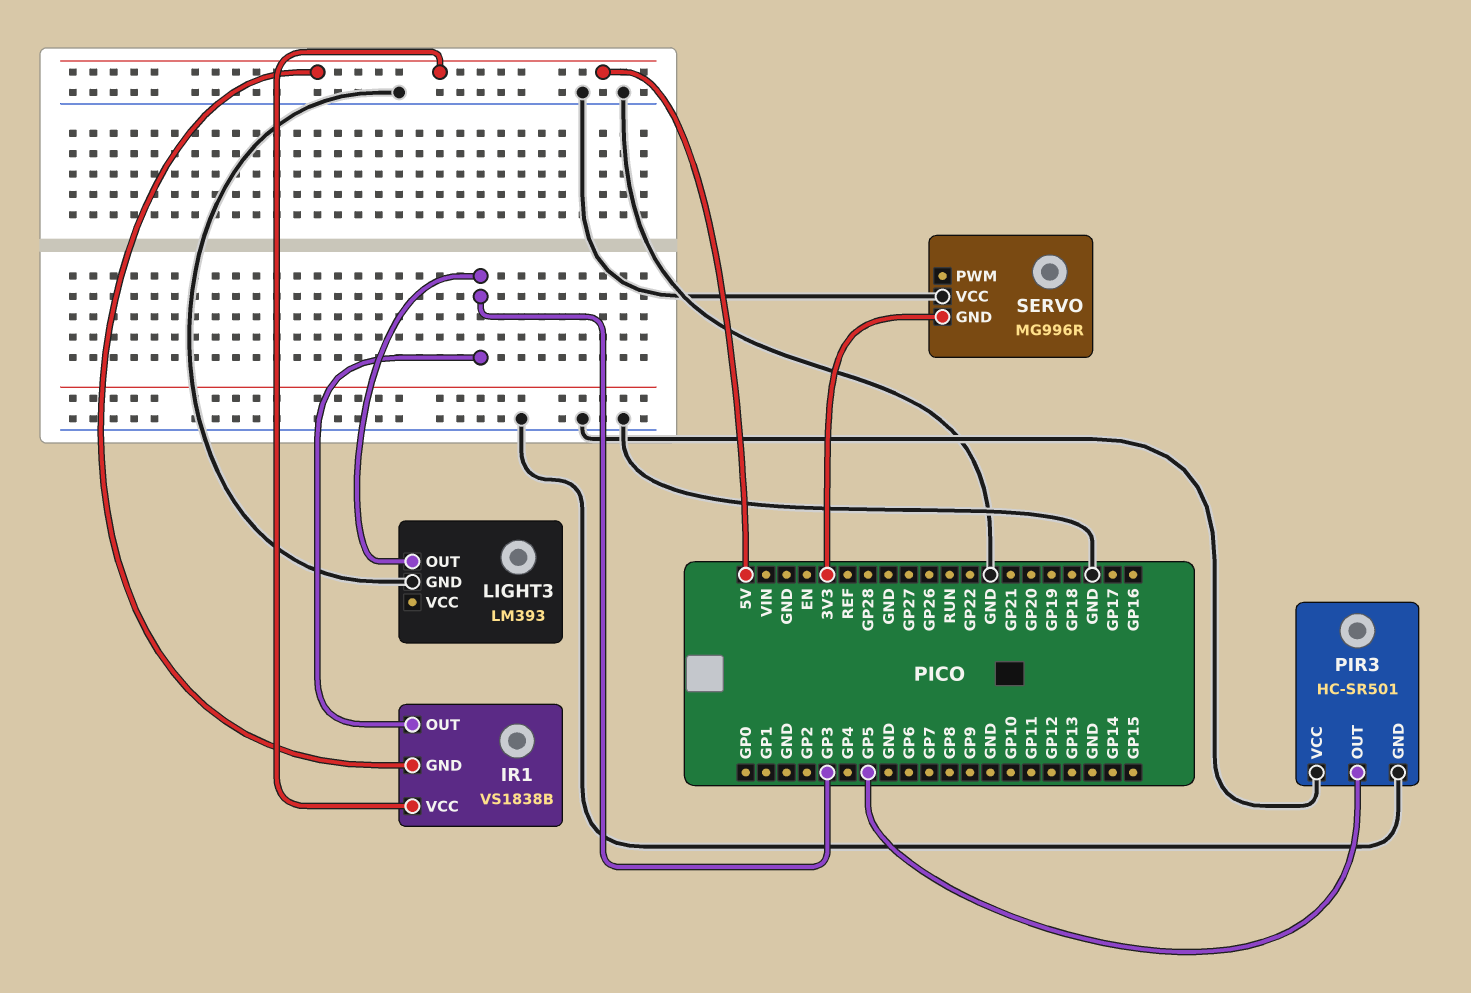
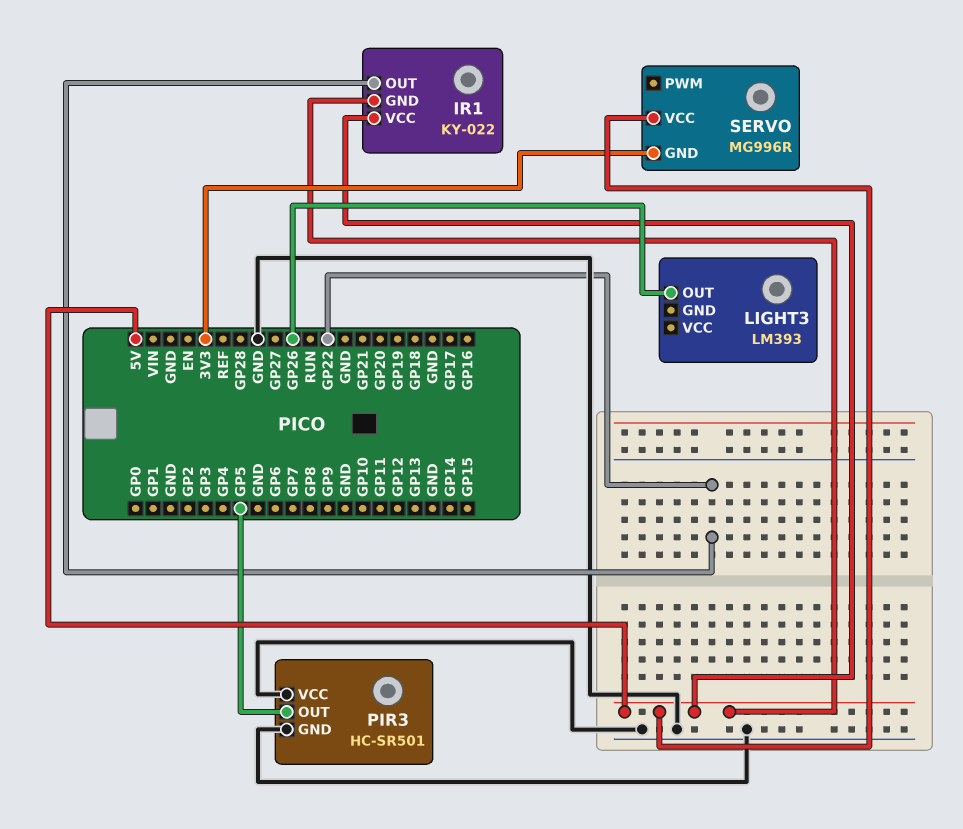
IR1: VS1838B -> KY-022
IR1 pin OUT: GP3 -> GP22
LIGHT3 pin GND: GND -> none
LIGHT3 pin OUT: GP3 -> GP26
SERVO pin VCC: GND -> 5V

